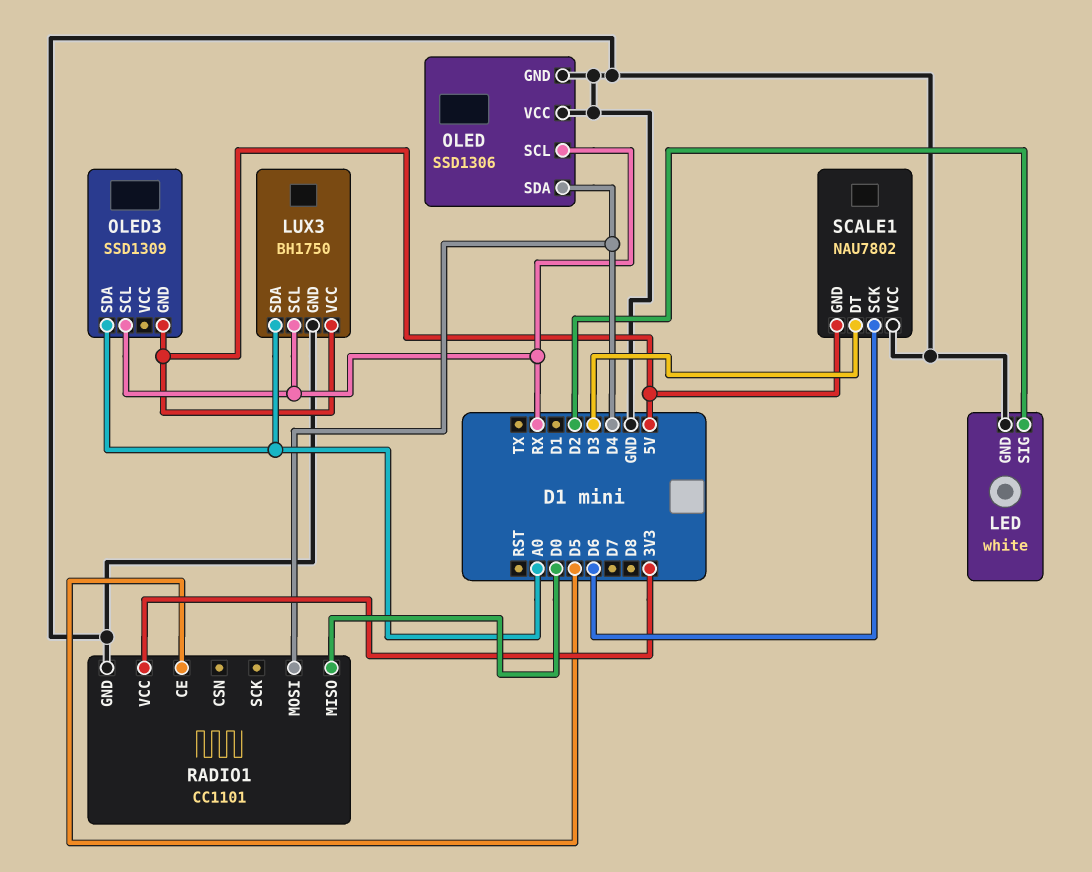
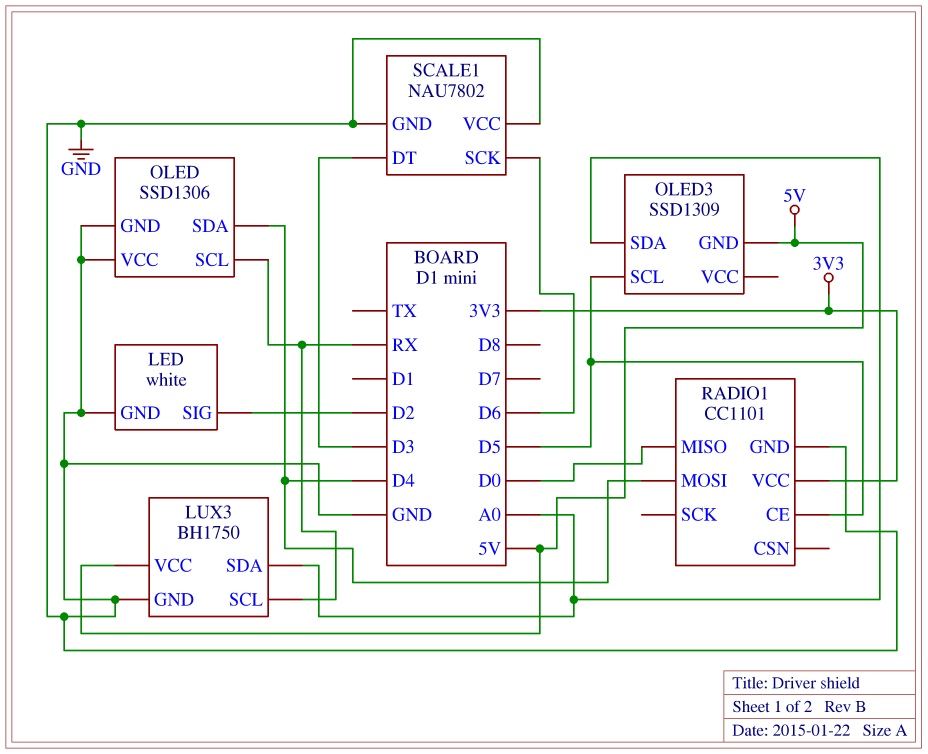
OLED3 pin SCL: RX -> D5
SCALE1 pin GND: 5V -> GND

